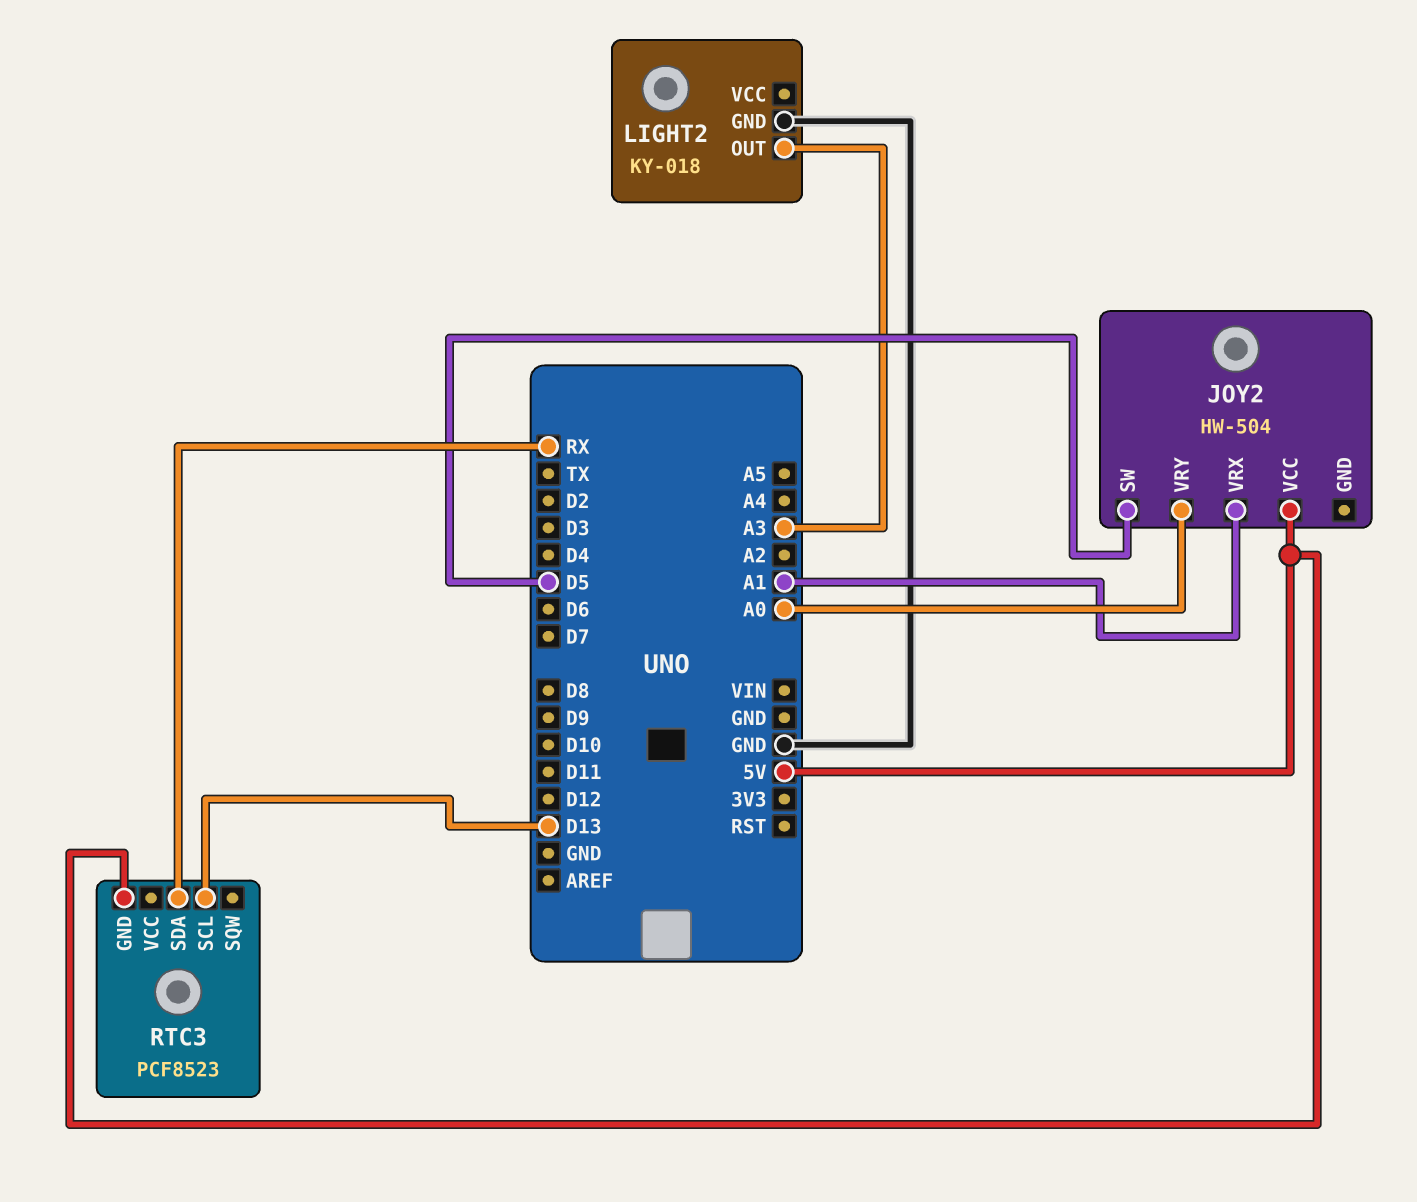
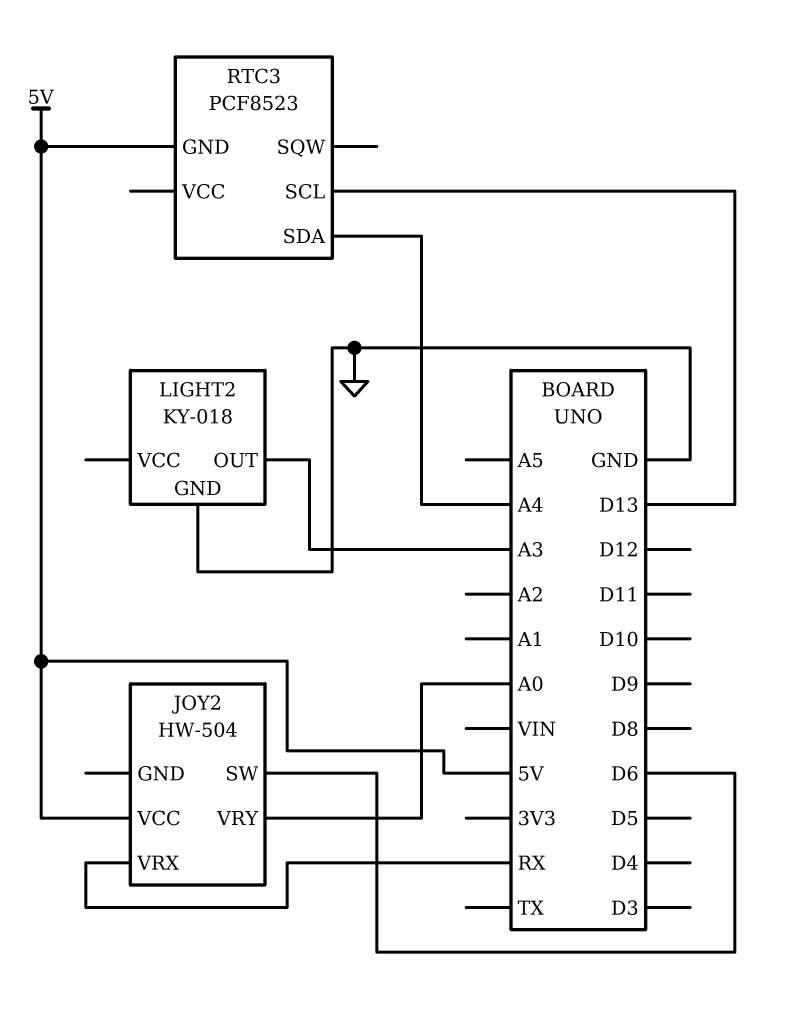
JOY2 pin SW: D5 -> D6
JOY2 pin VRX: A1 -> RX
RTC3 pin SDA: RX -> A4

